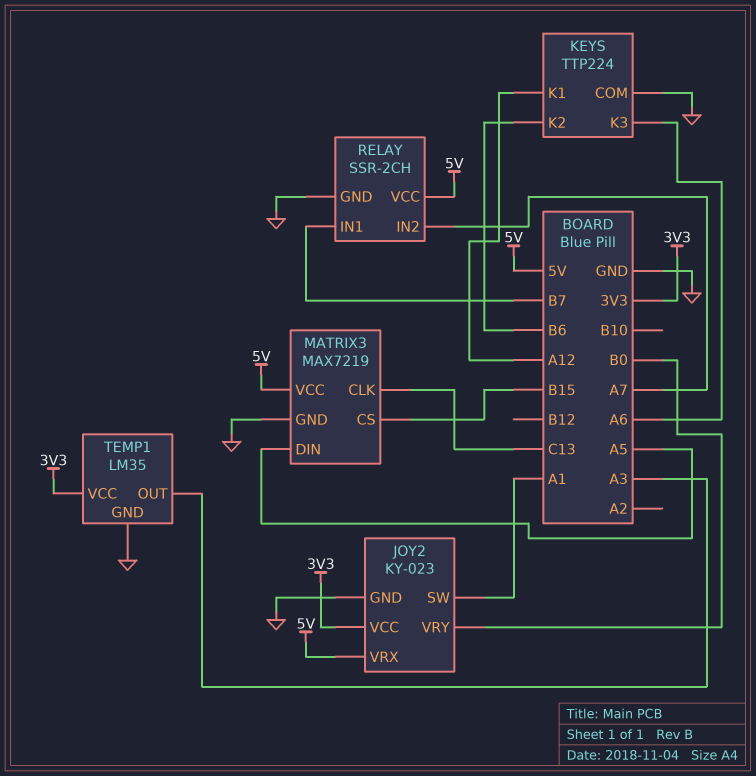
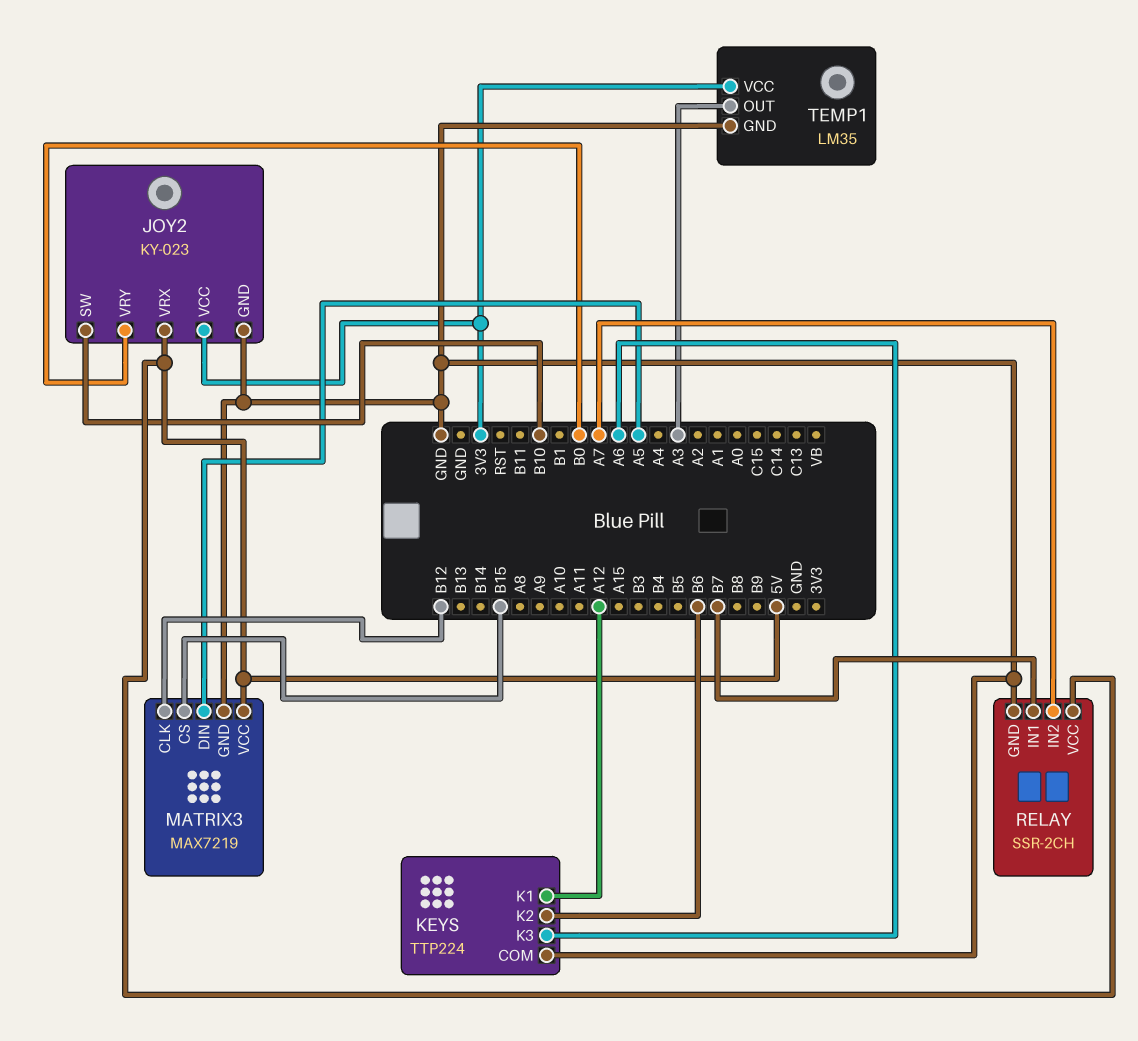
JOY2 pin SW: A1 -> B10
MATRIX3 pin CLK: C13 -> B12

